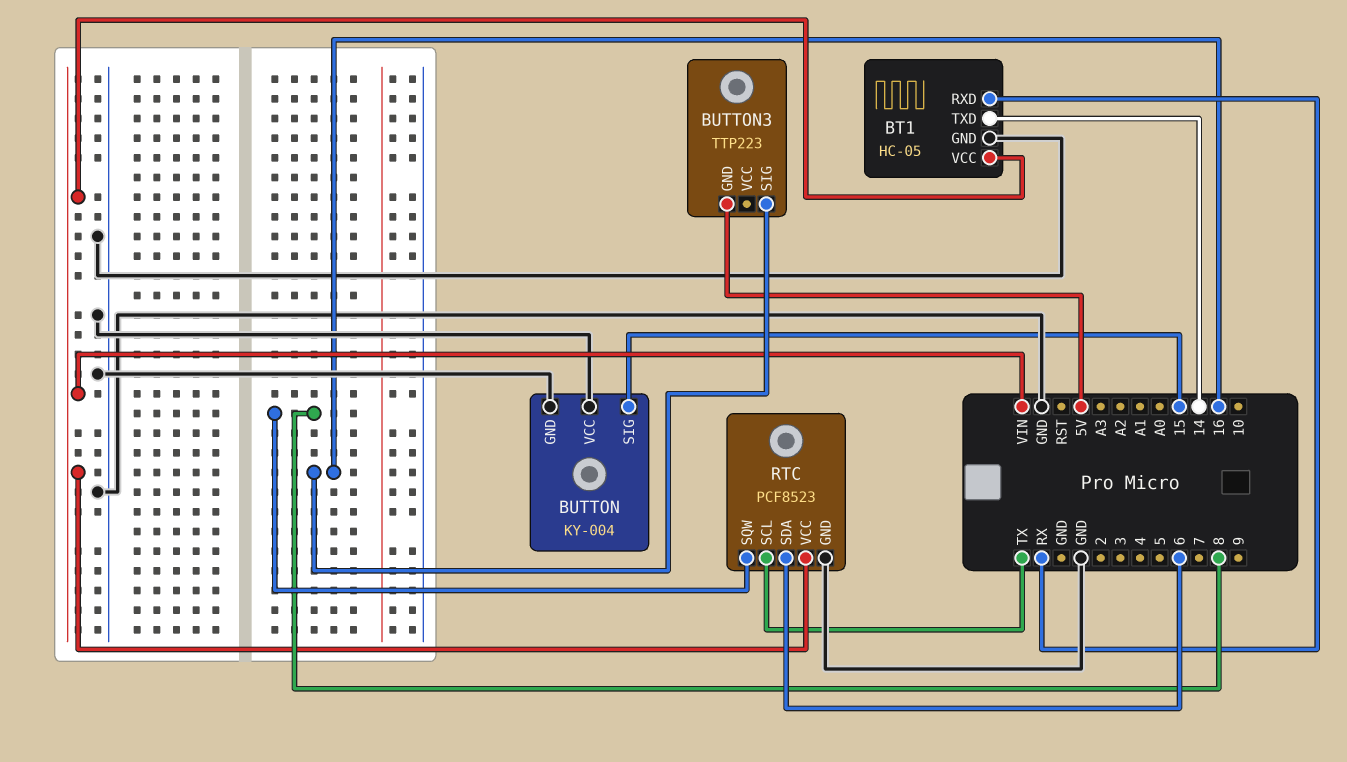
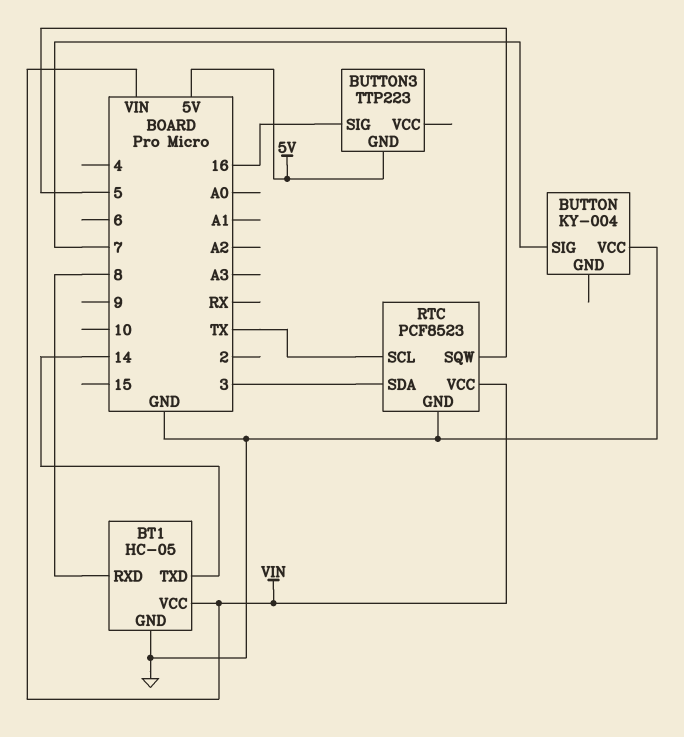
BT1 pin RXD: RX -> 8
BUTTON pin GND: GND -> none
BUTTON pin SIG: 15 -> 7
RTC pin SDA: 6 -> 3
RTC pin SQW: 8 -> 5

